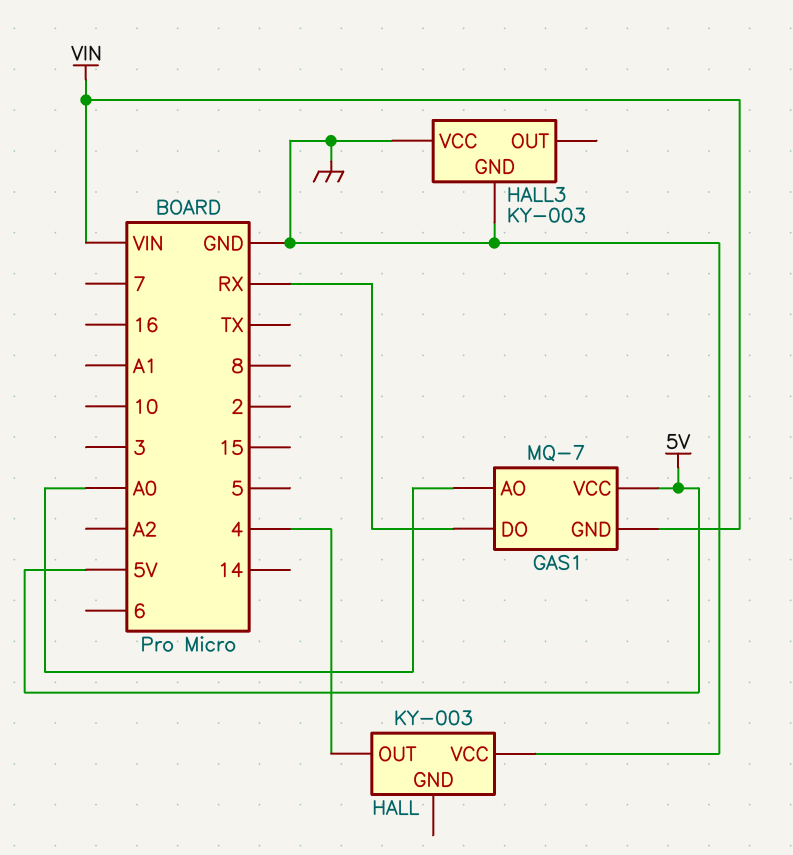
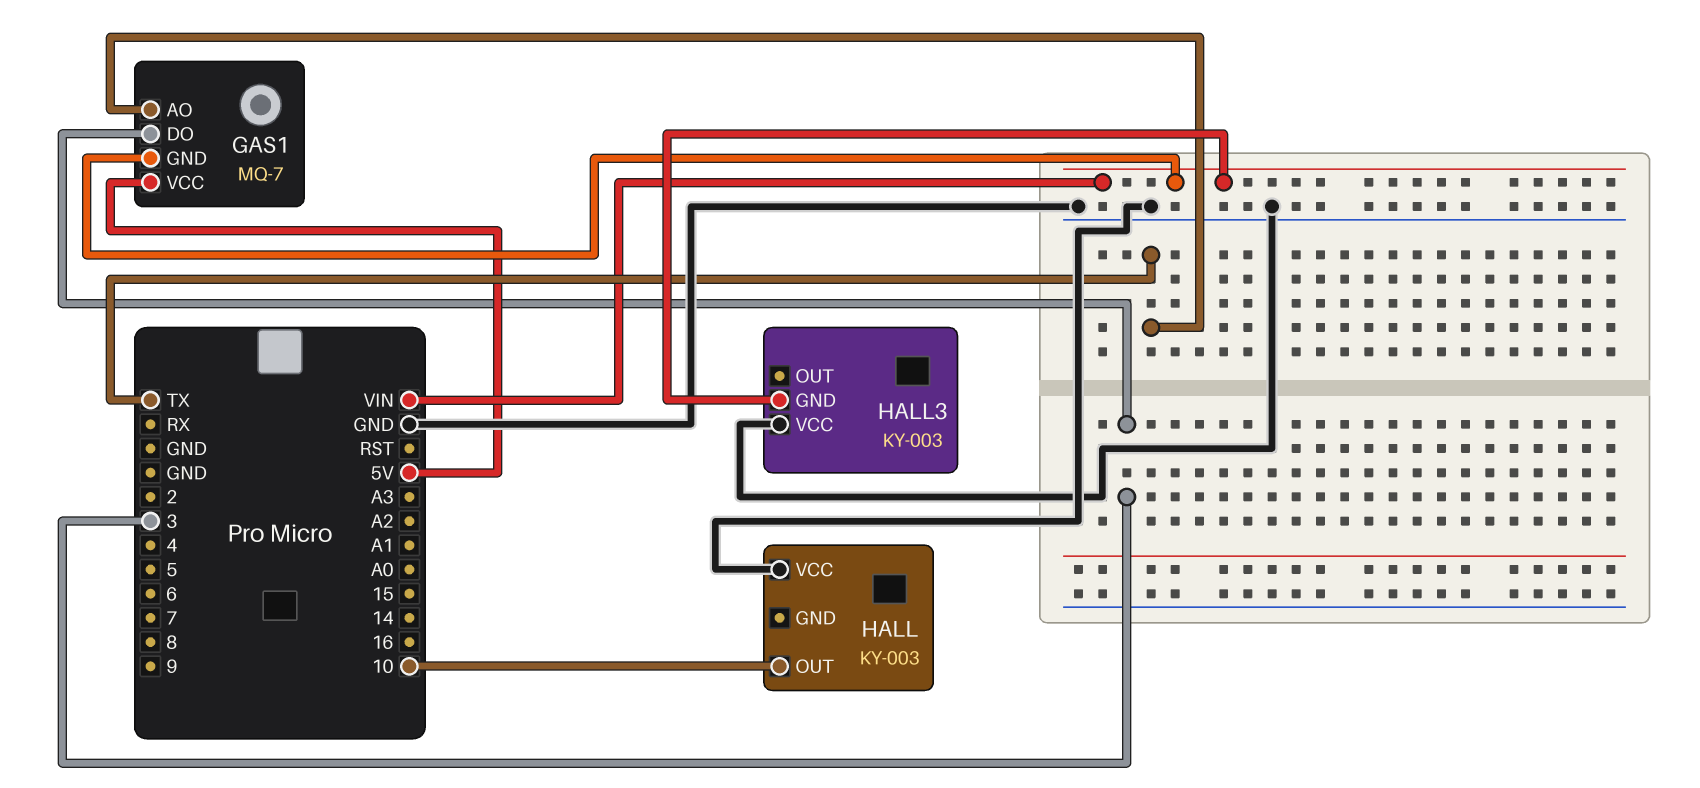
GAS1 pin AO: A0 -> TX
GAS1 pin DO: RX -> 3
HALL pin OUT: 4 -> 10
HALL3 pin GND: GND -> VIN

